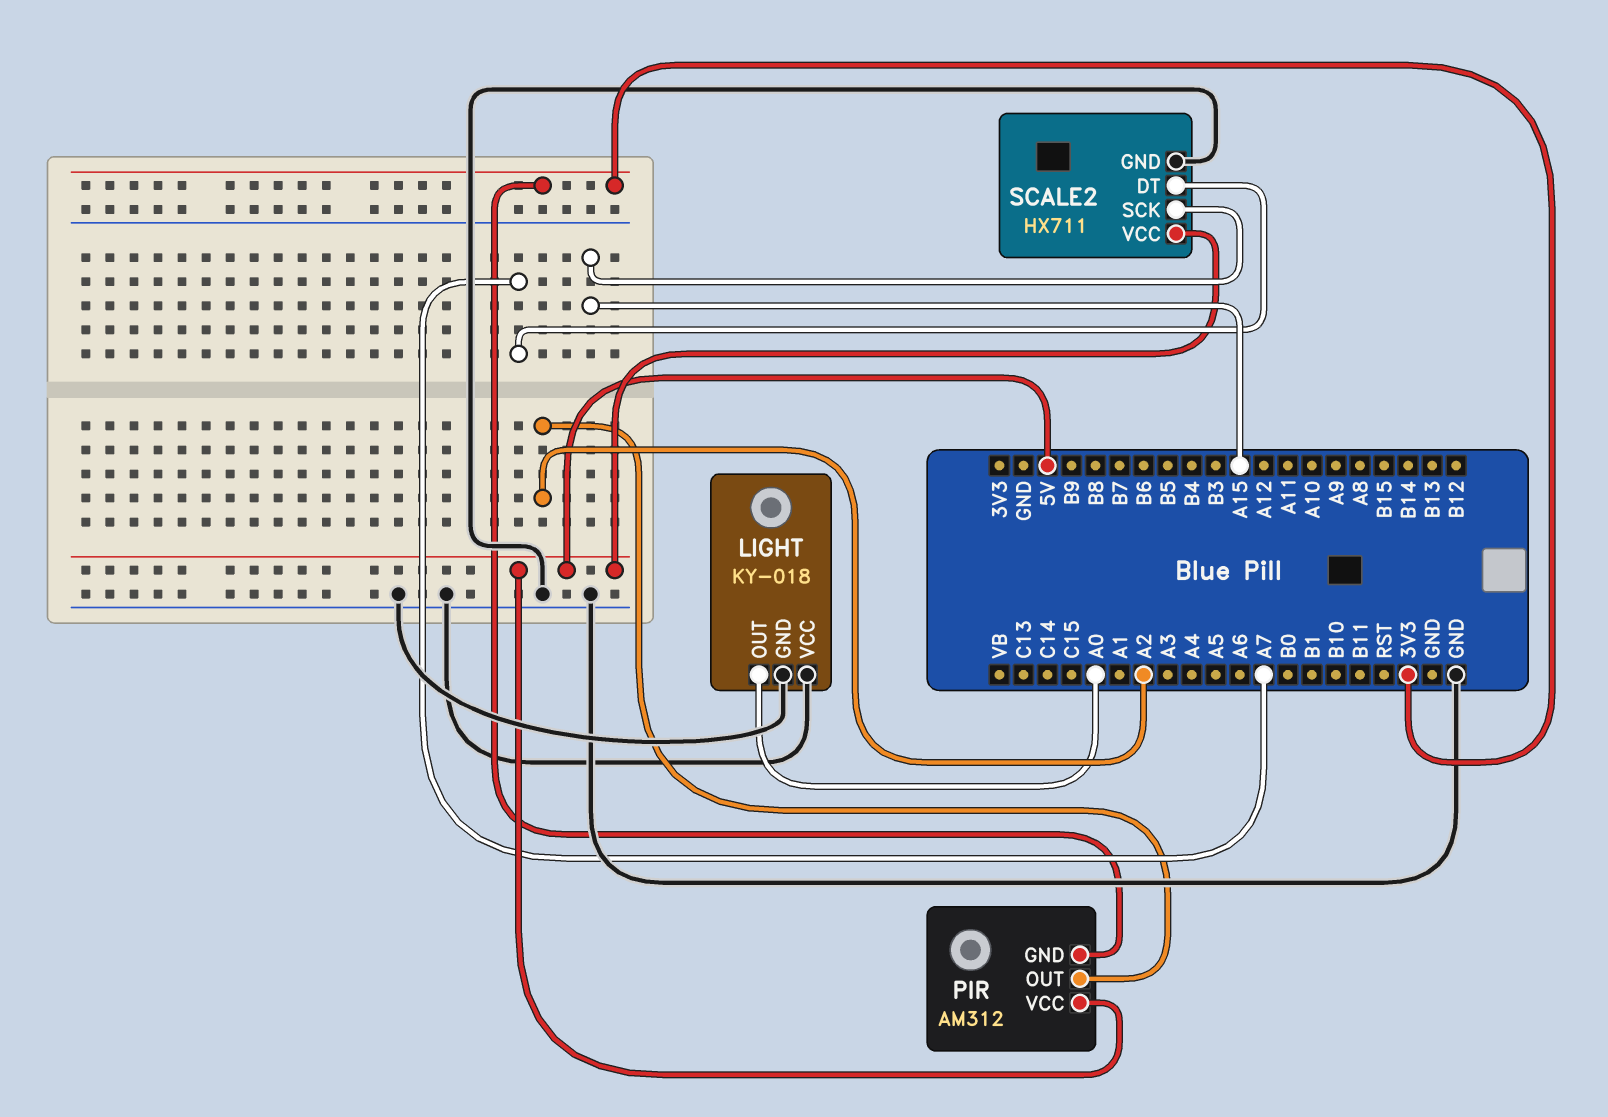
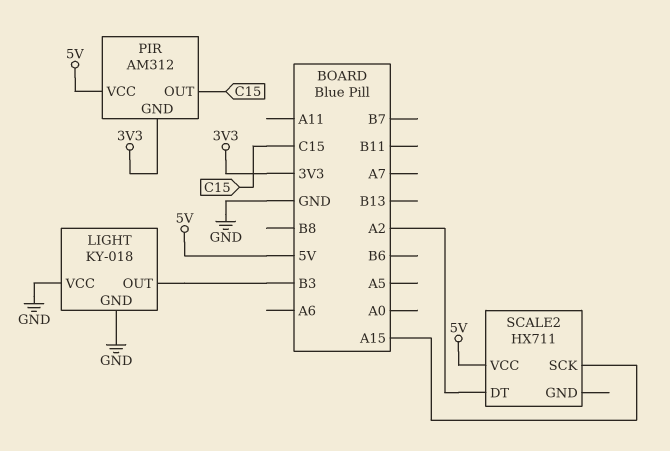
LIGHT pin OUT: A0 -> B3
PIR pin OUT: A2 -> C15
SCALE2 pin DT: A7 -> A2
SCALE2 pin GND: GND -> none

